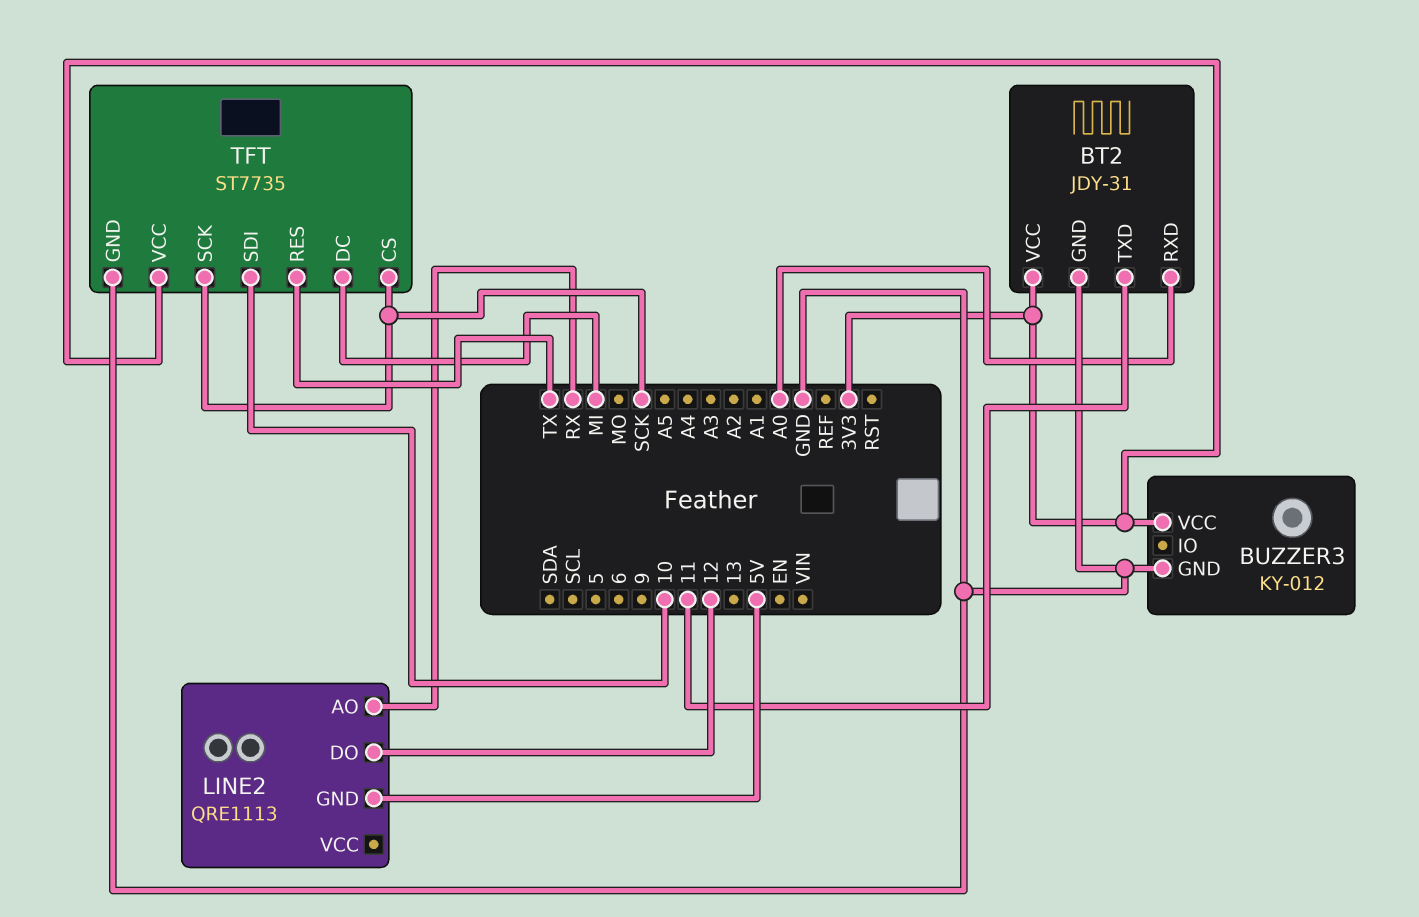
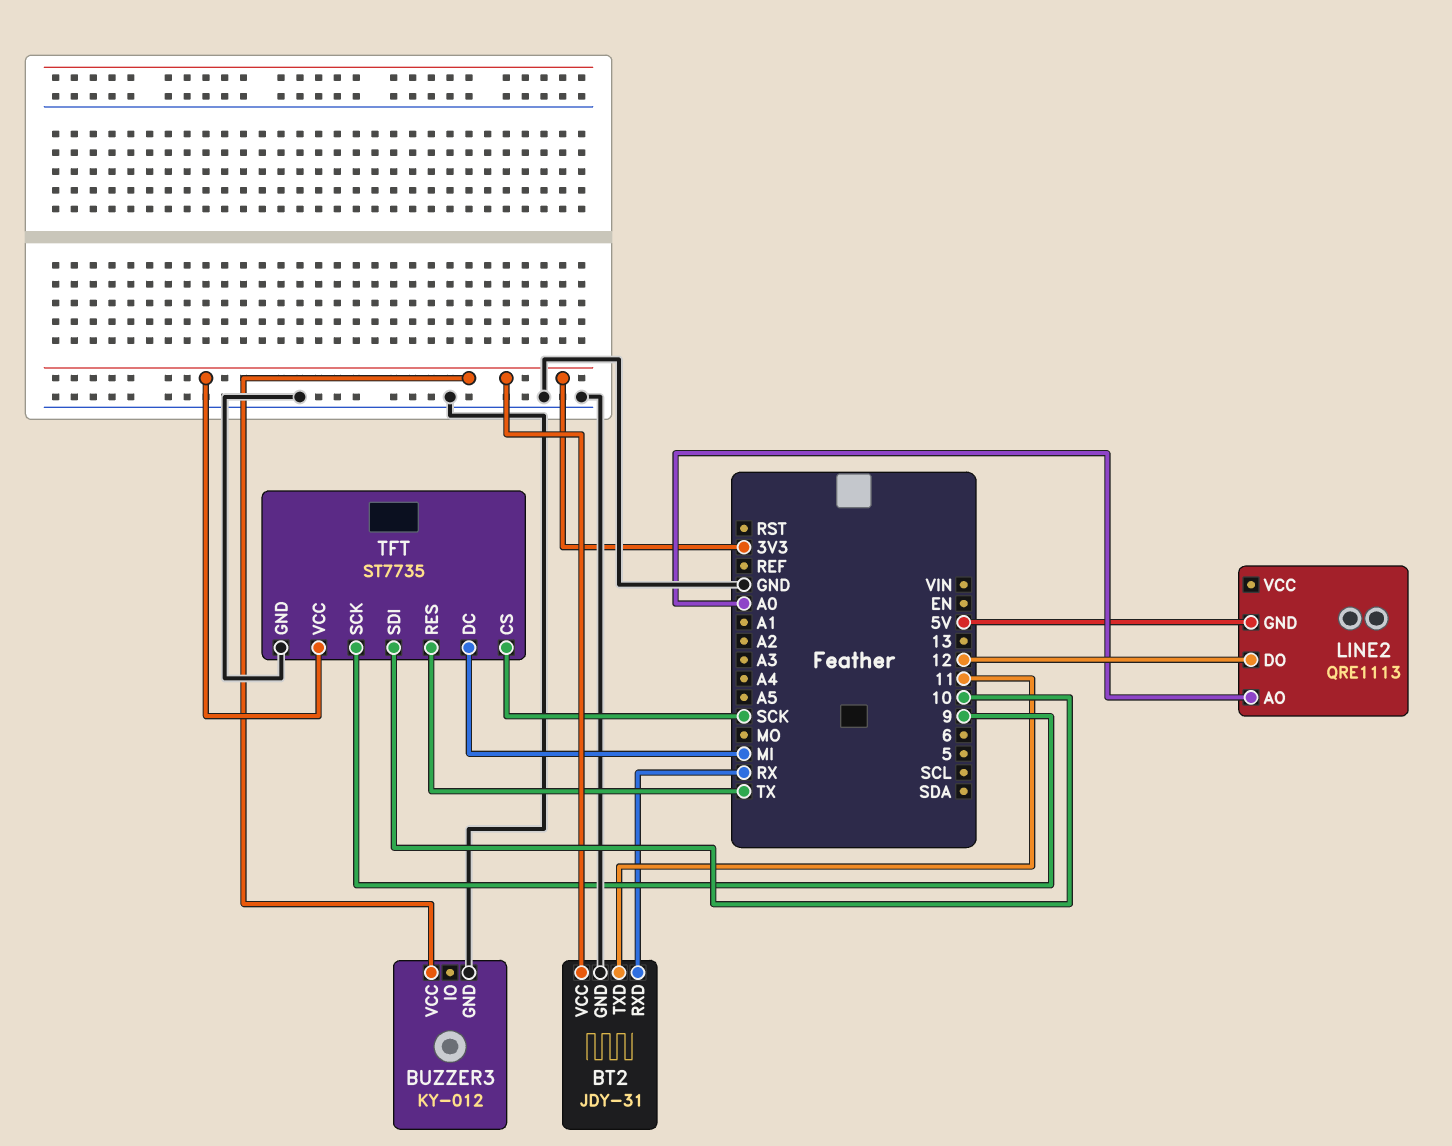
BT2 pin RXD: A0 -> RX
LINE2 pin AO: RX -> A0
TFT pin SCK: SCK -> 9

